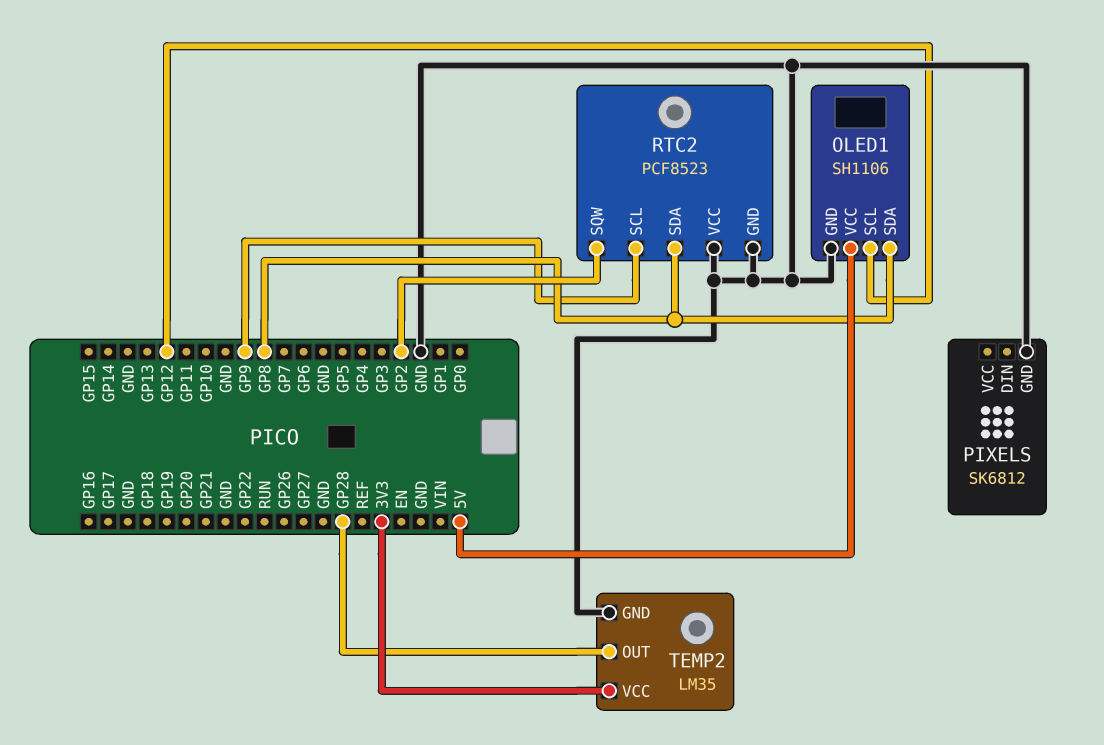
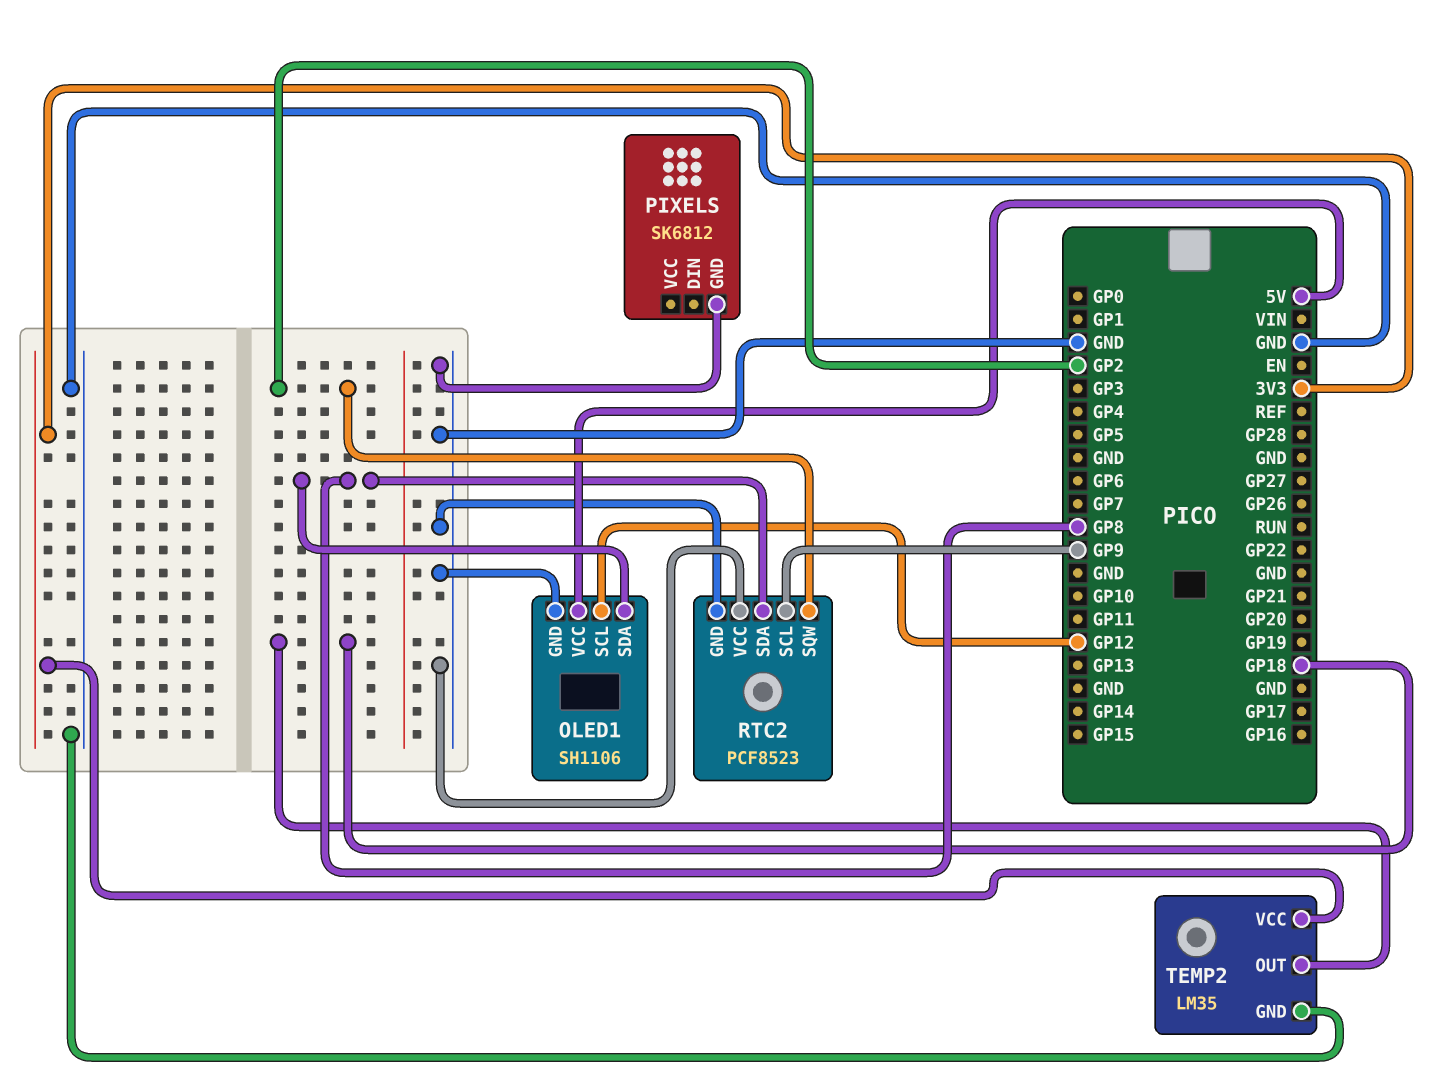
TEMP2 pin OUT: GP28 -> GP18

